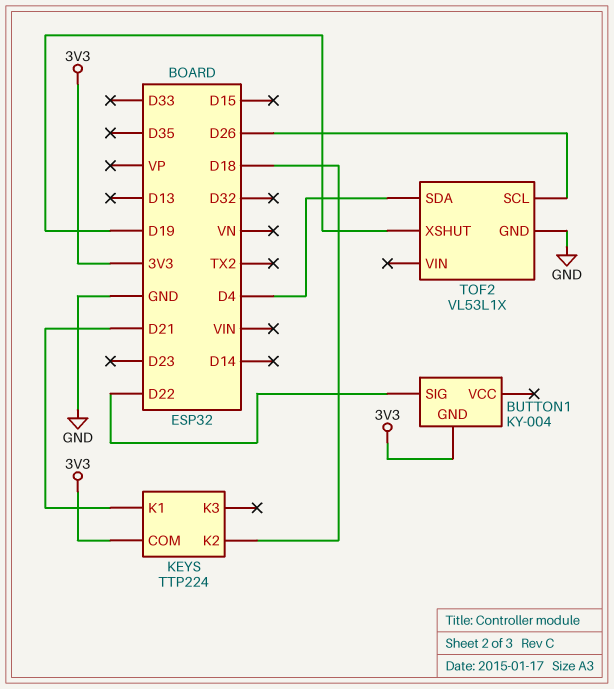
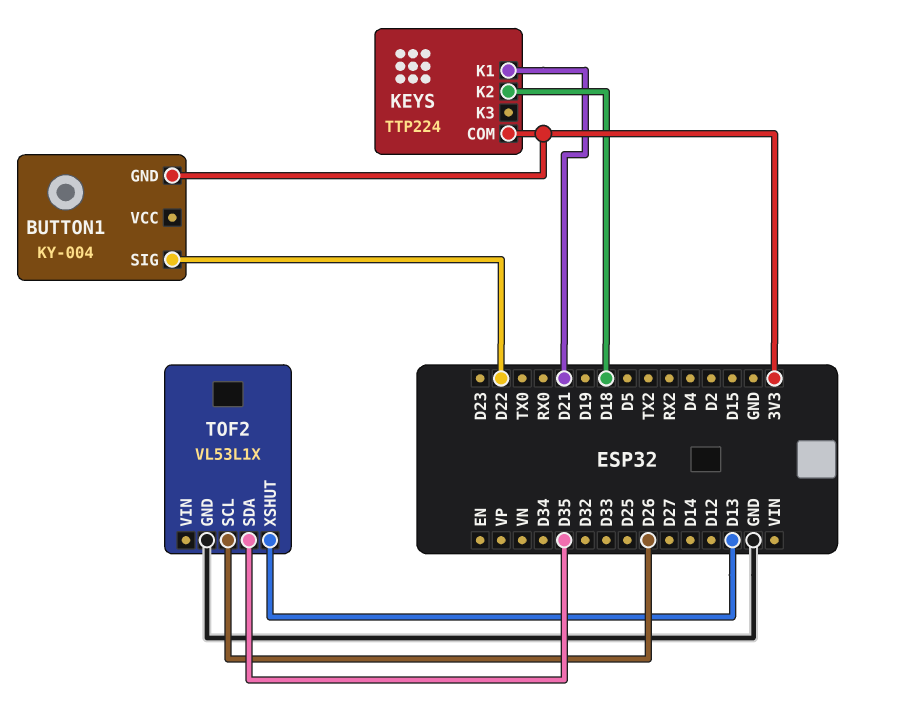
TOF2 pin SDA: D4 -> D35
TOF2 pin XSHUT: D19 -> D13

